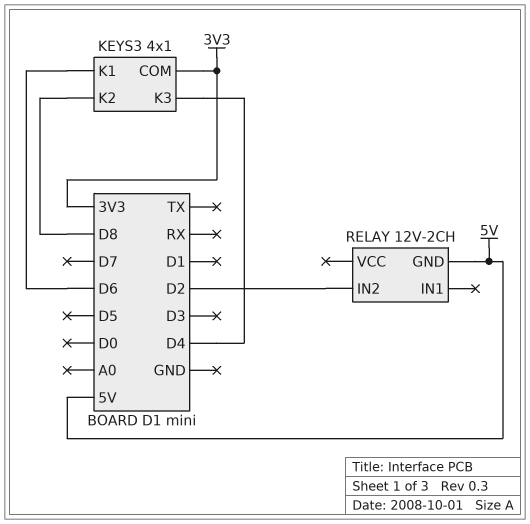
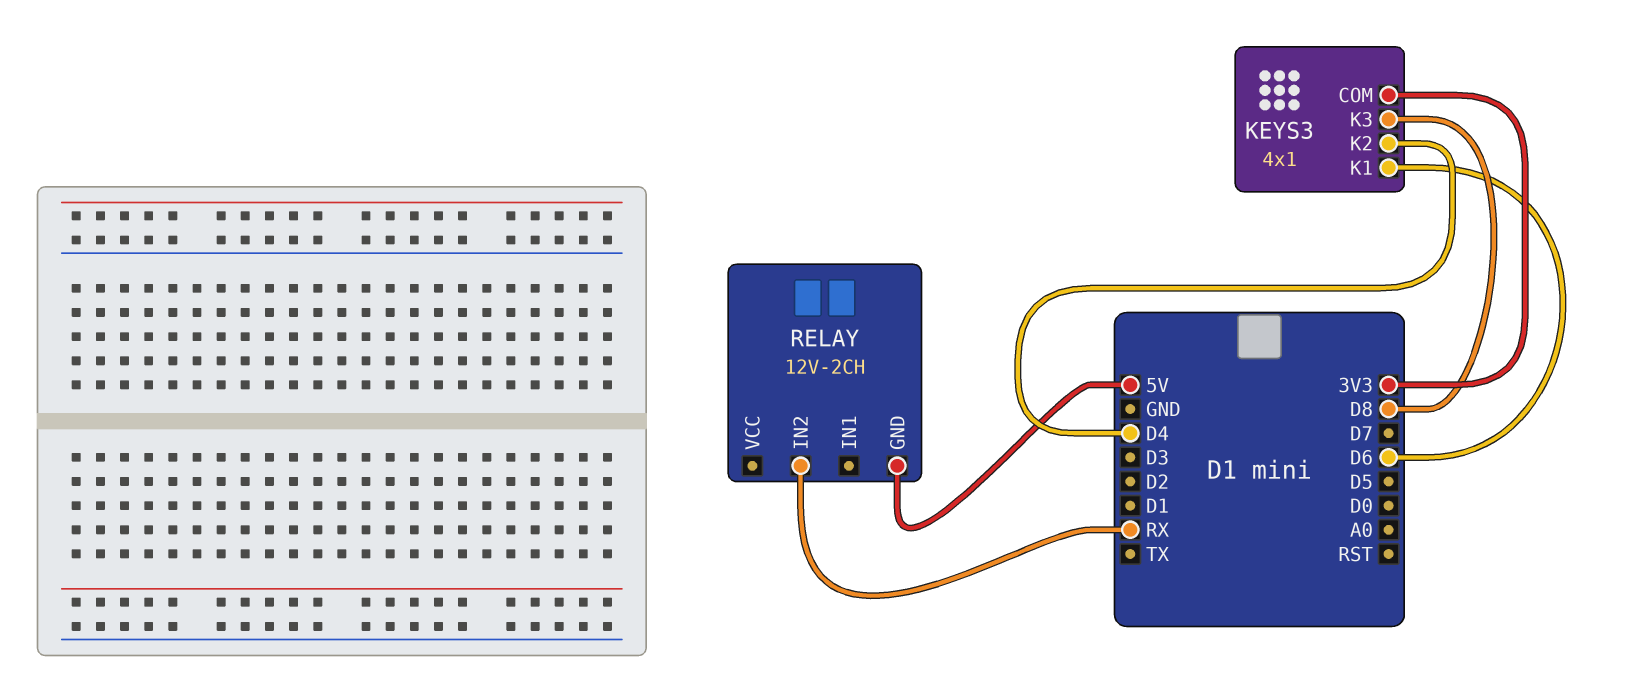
KEYS3 pin K2: D8 -> D4
KEYS3 pin K3: D4 -> D8
RELAY pin IN2: D2 -> RX

